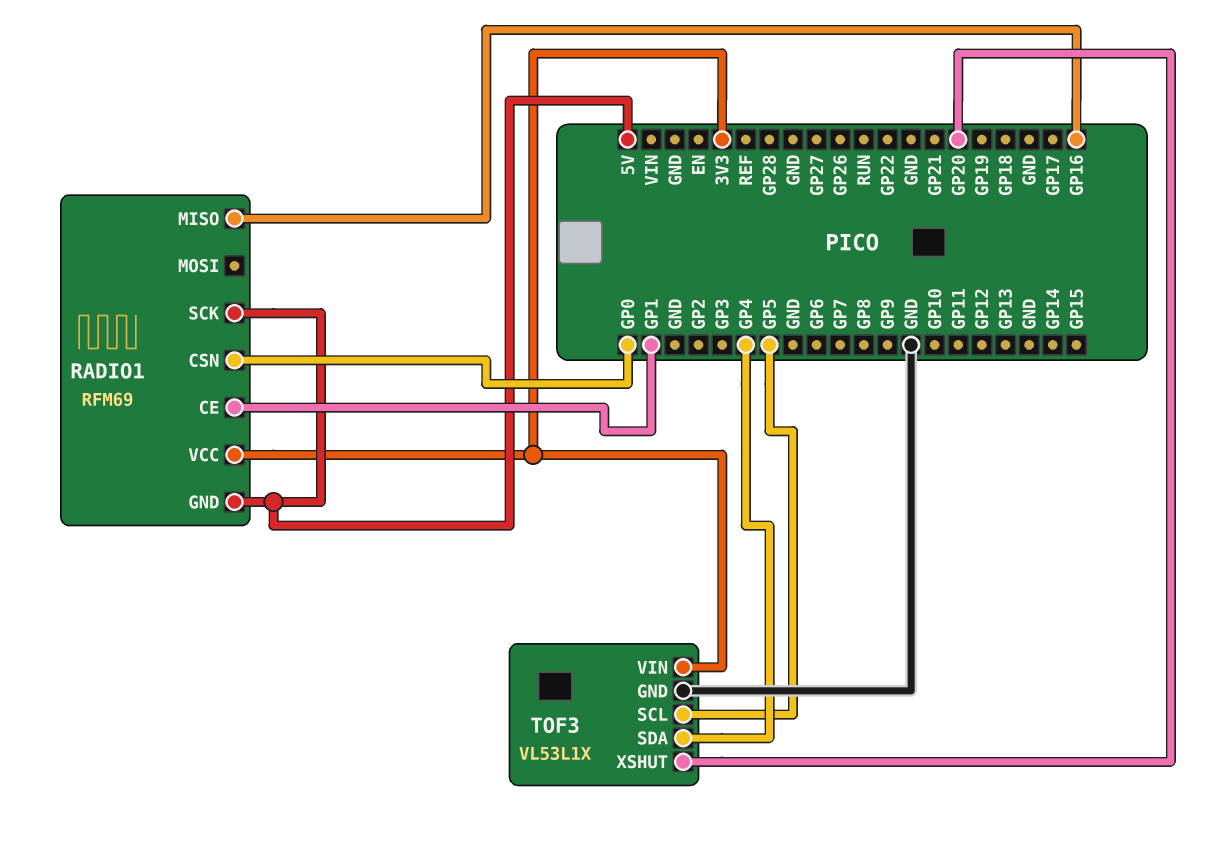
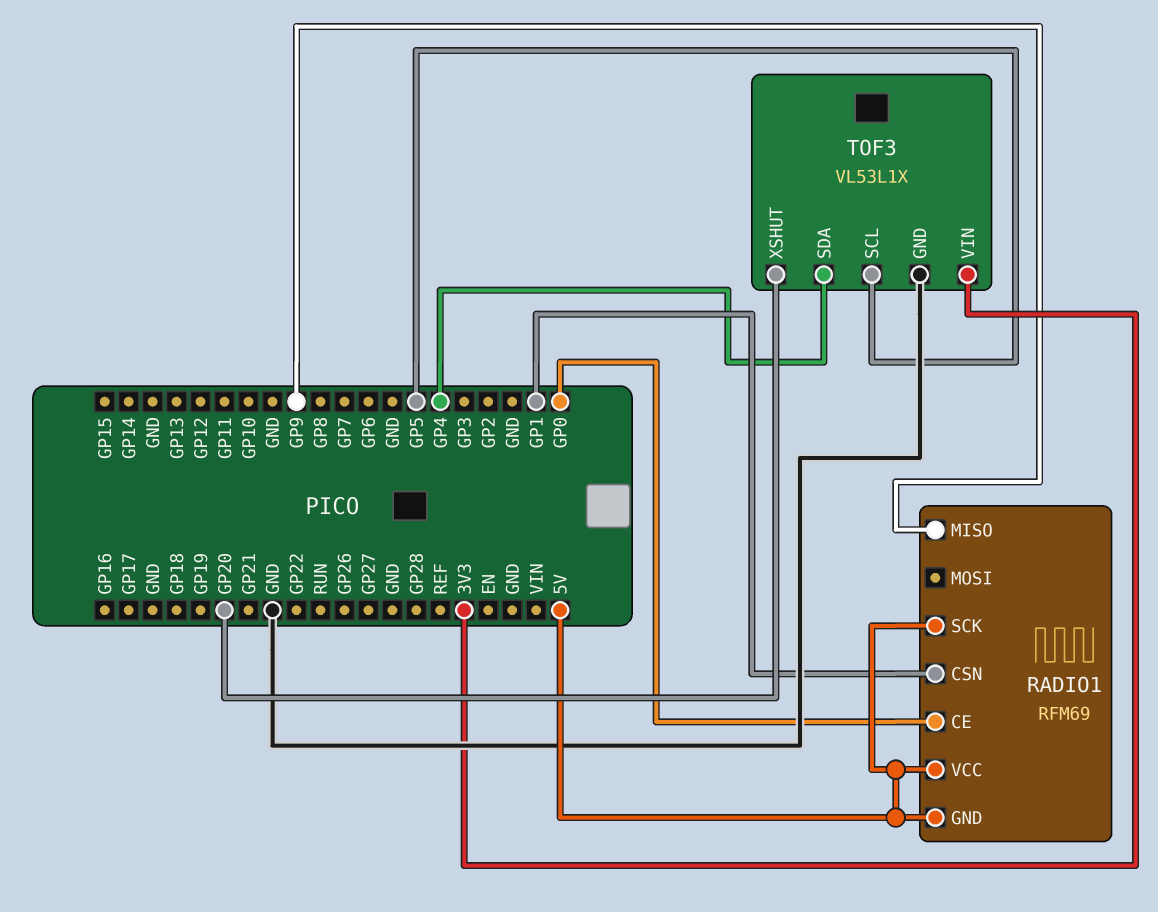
RADIO1 pin CE: GP1 -> GP0
RADIO1 pin CSN: GP0 -> GP1
RADIO1 pin MISO: GP16 -> GP9
RADIO1 pin VCC: 3V3 -> 5V

